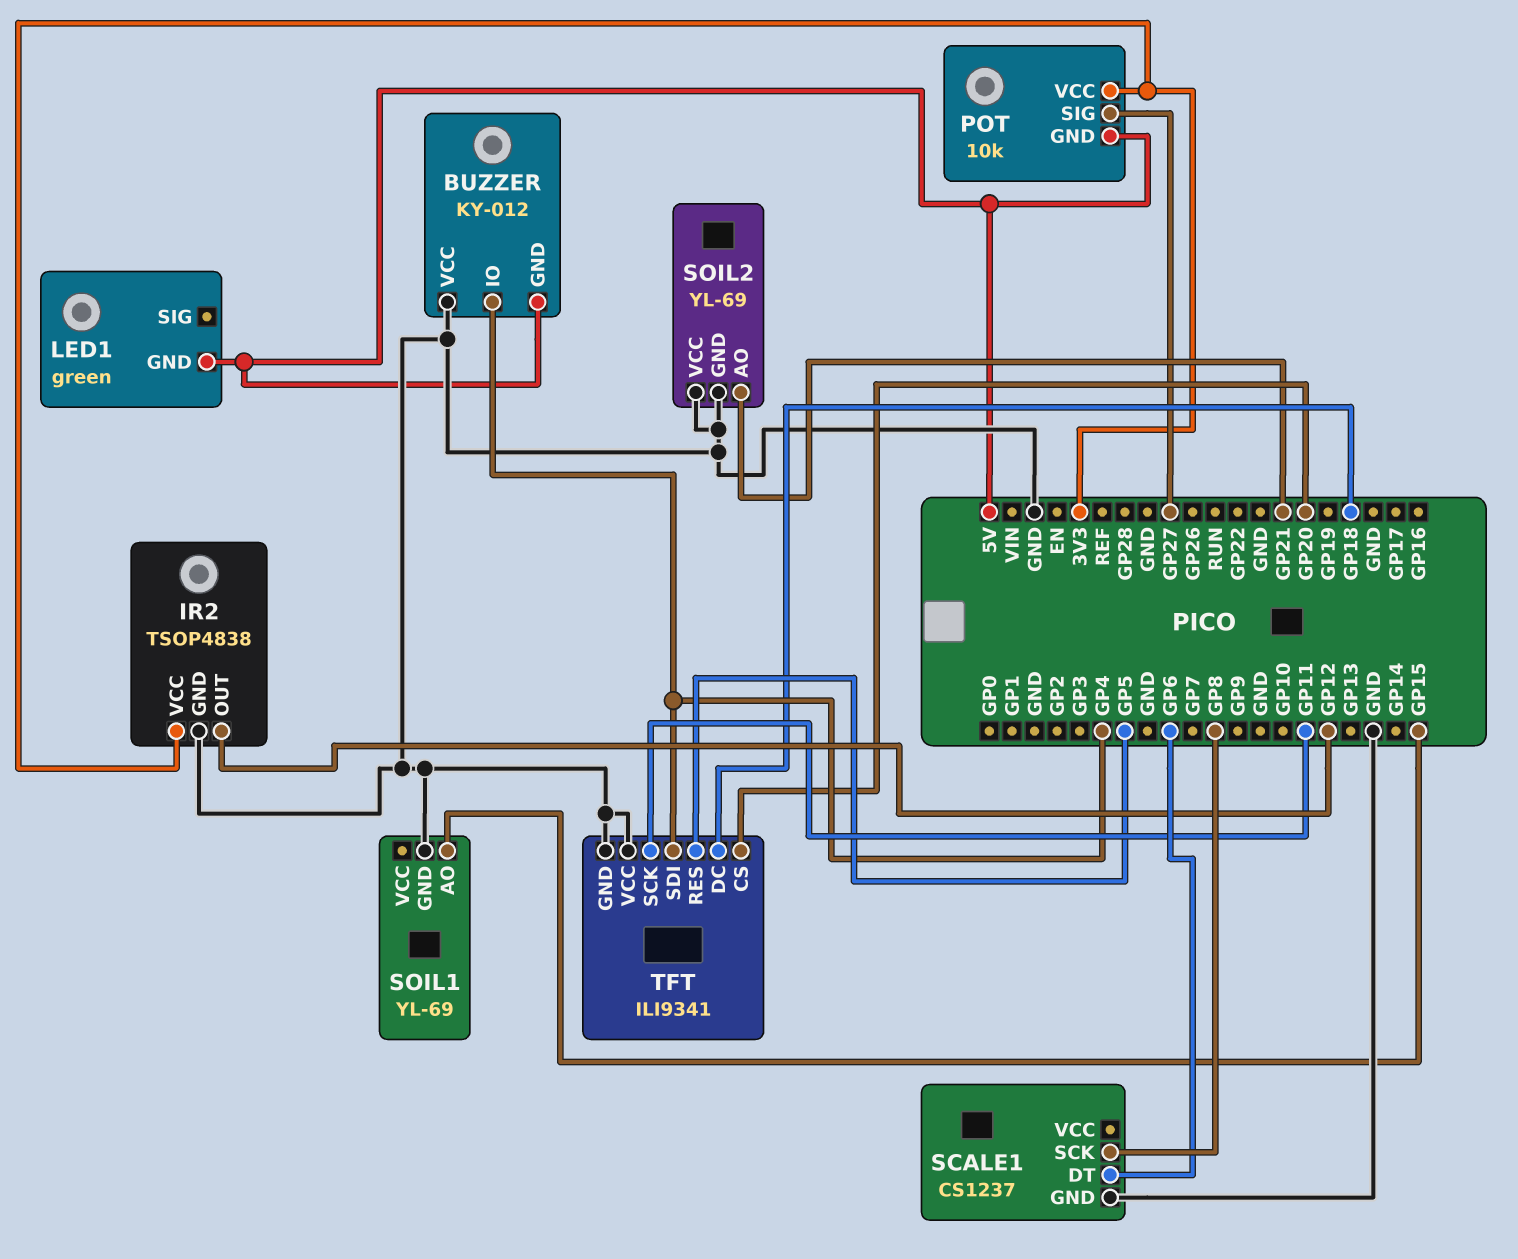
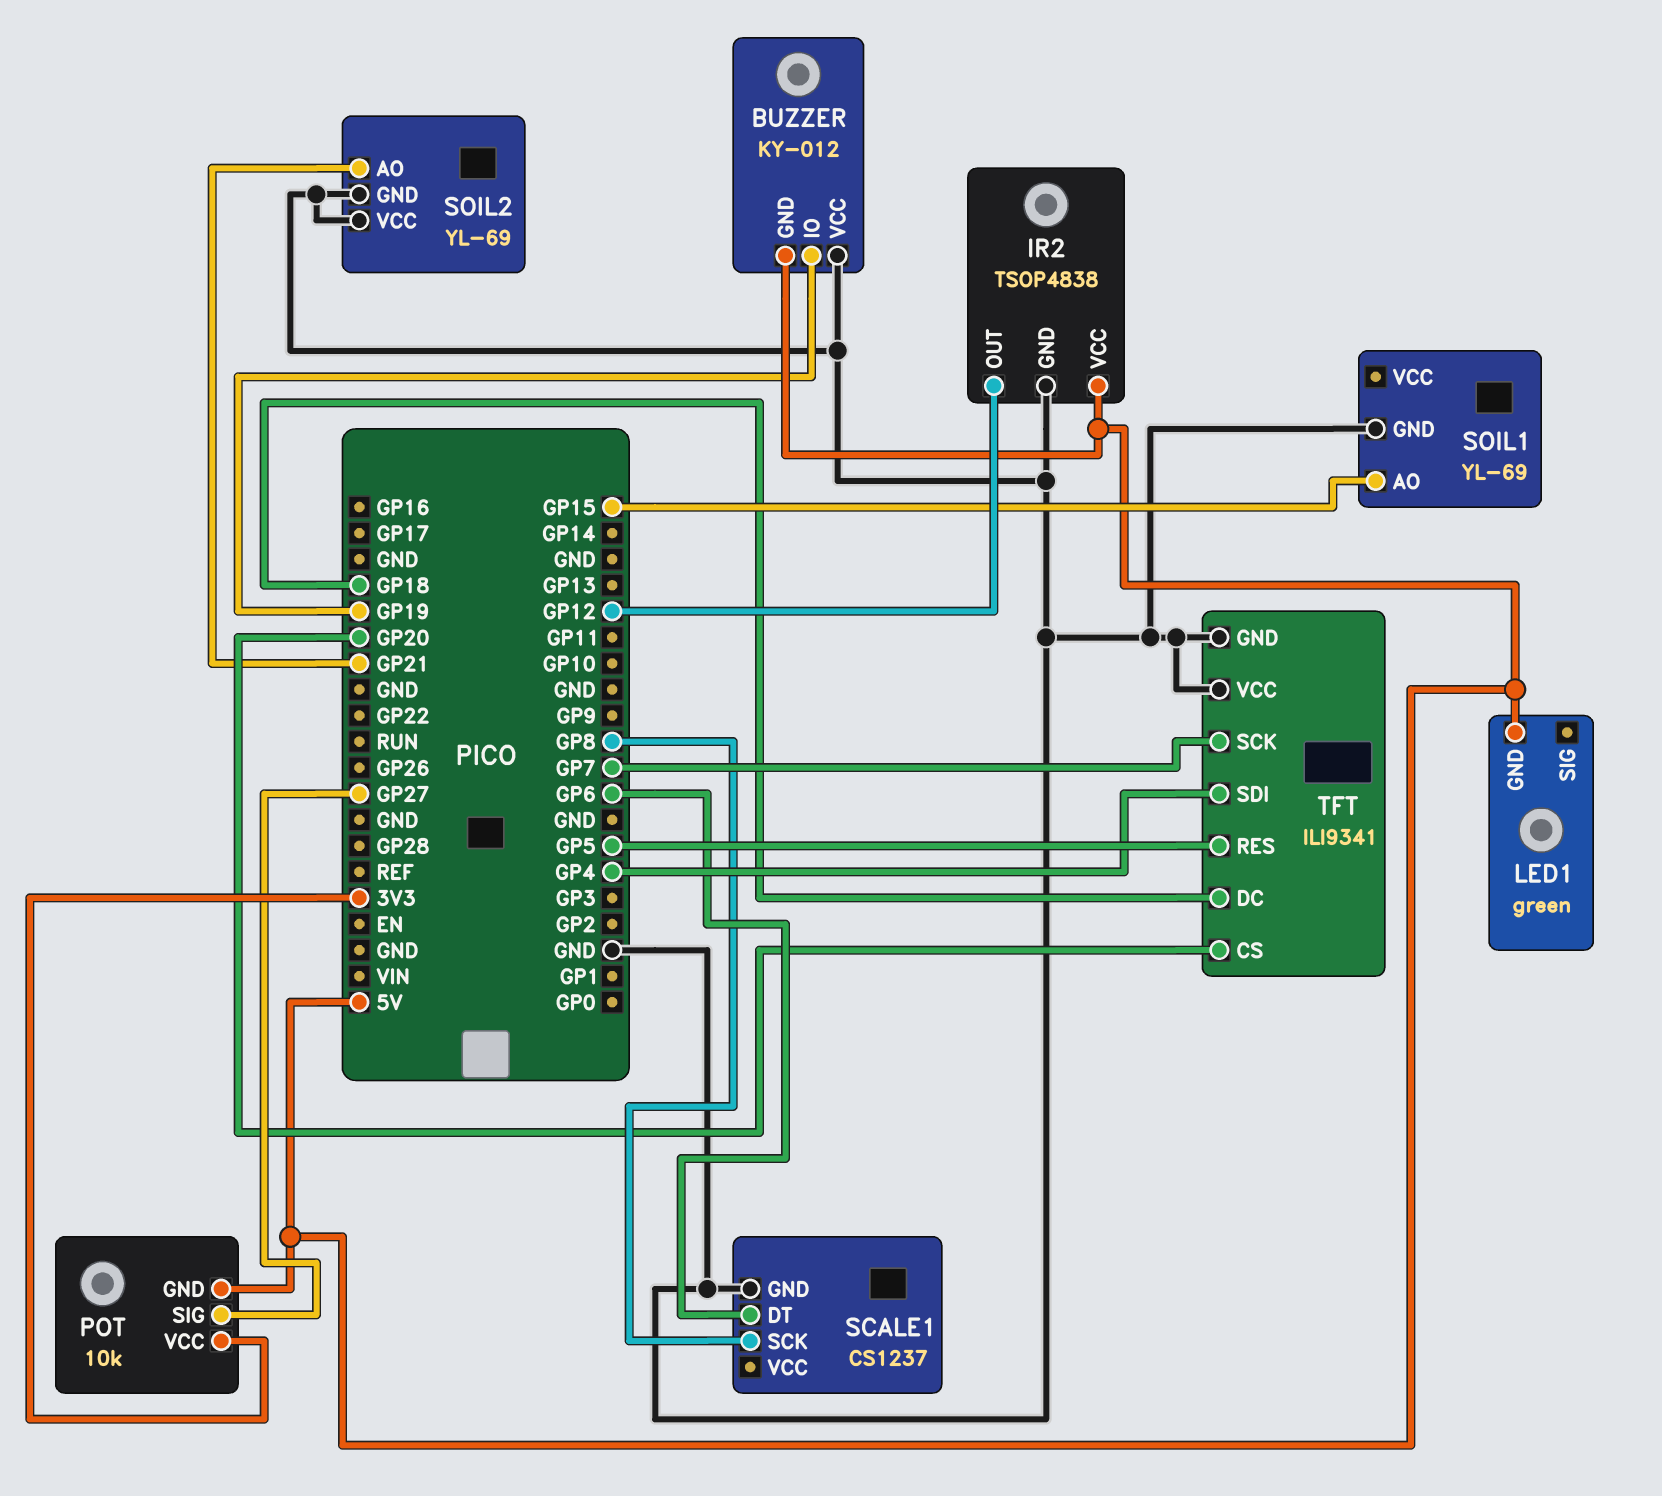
BUZZER pin IO: GP4 -> GP19
IR2 pin VCC: 3V3 -> 5V
TFT pin SCK: GP11 -> GP7

